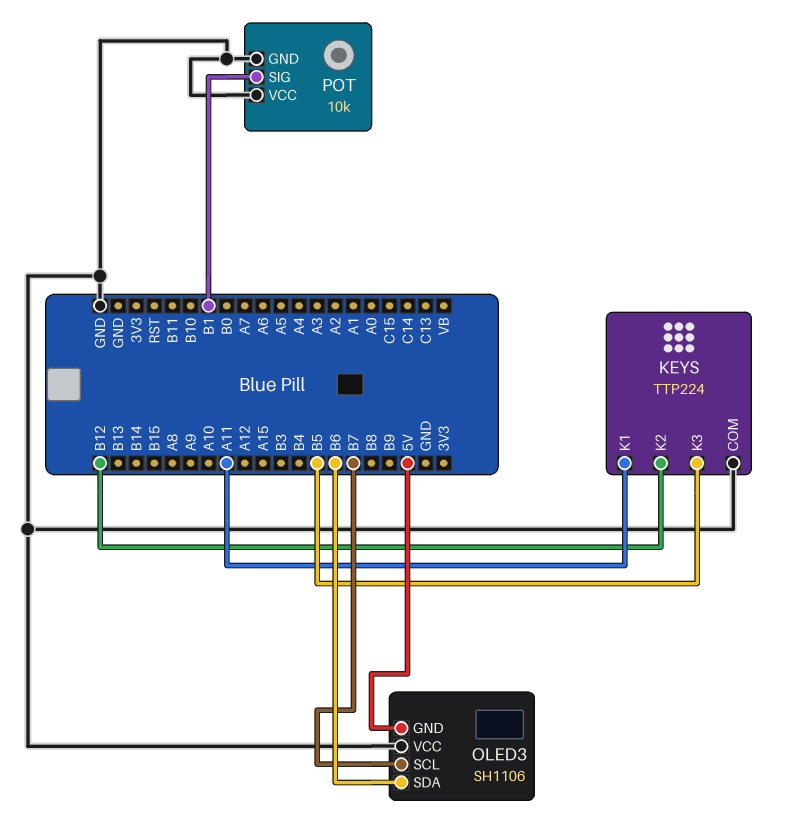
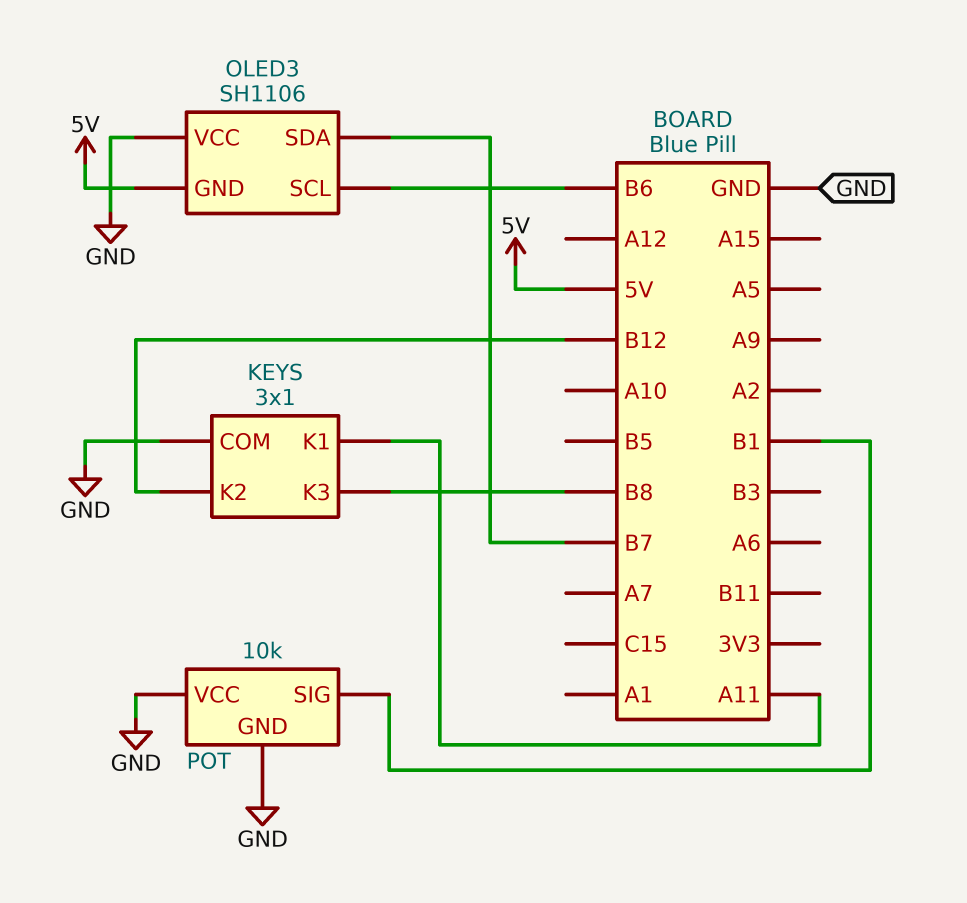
KEYS: TTP224 -> 3x1
KEYS pin K3: B5 -> B8
OLED3 pin SCL: B7 -> B6
OLED3 pin SDA: B6 -> B7

